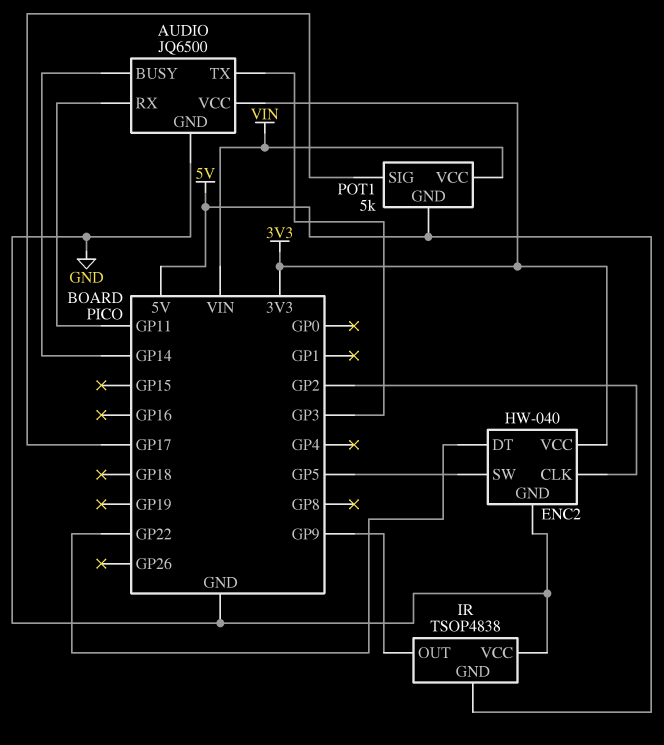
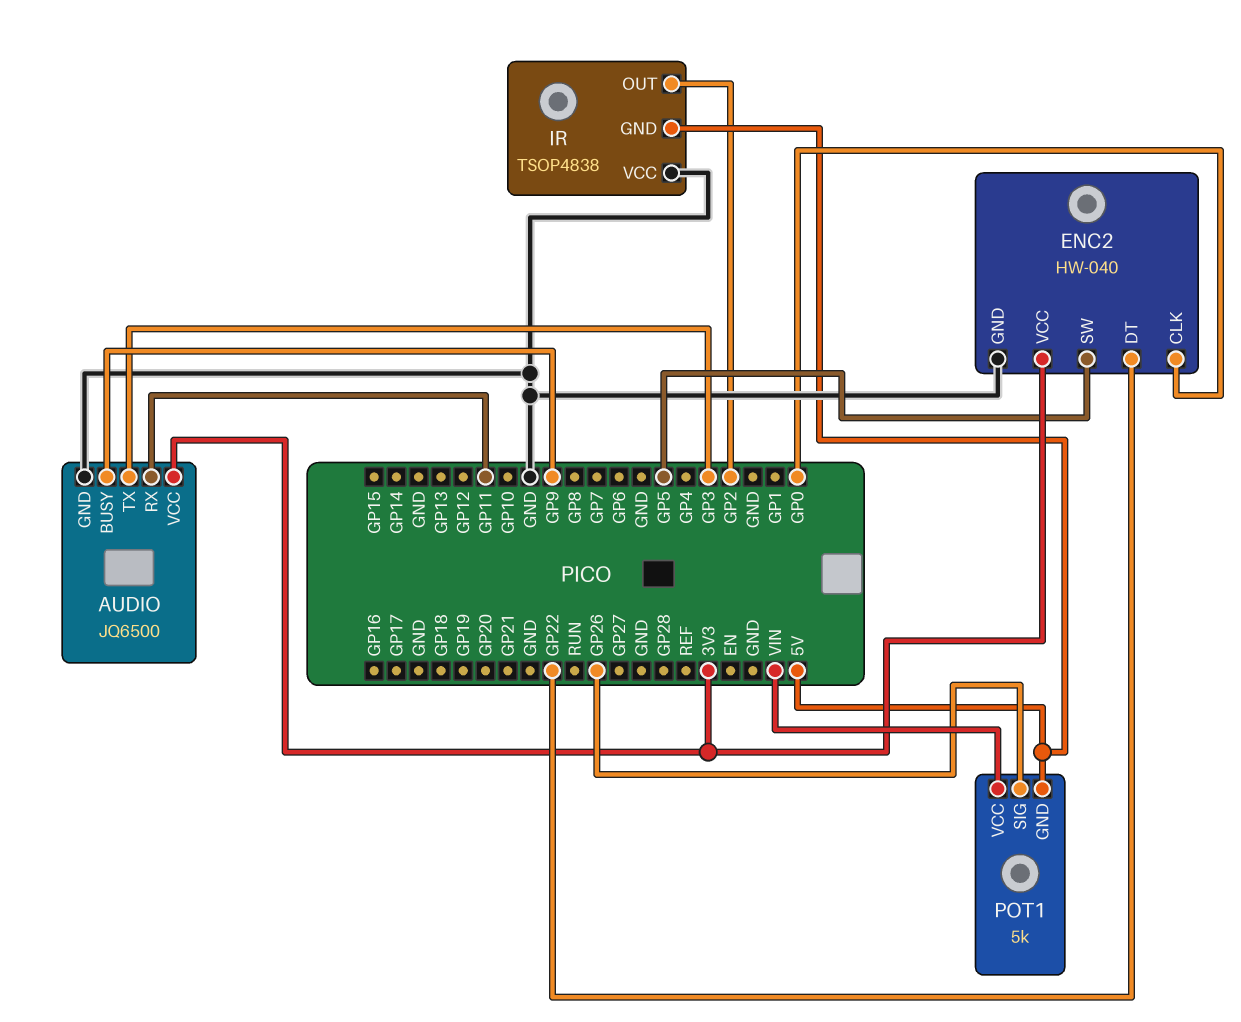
AUDIO pin BUSY: GP14 -> GP9
ENC2 pin CLK: GP2 -> GP0
IR pin OUT: GP9 -> GP2
POT1 pin SIG: GP17 -> GP26

